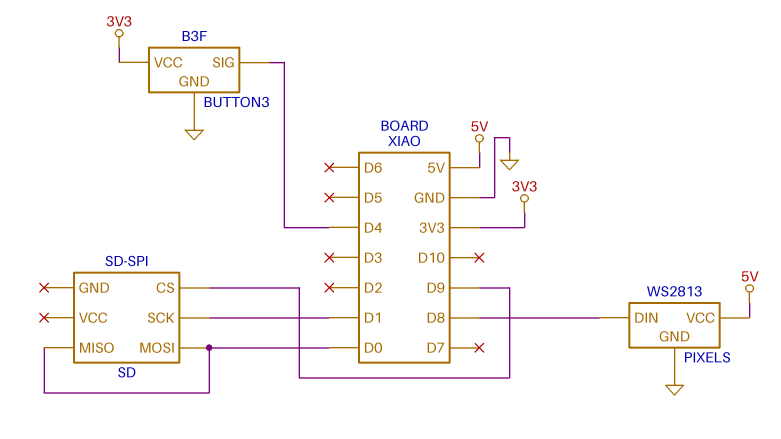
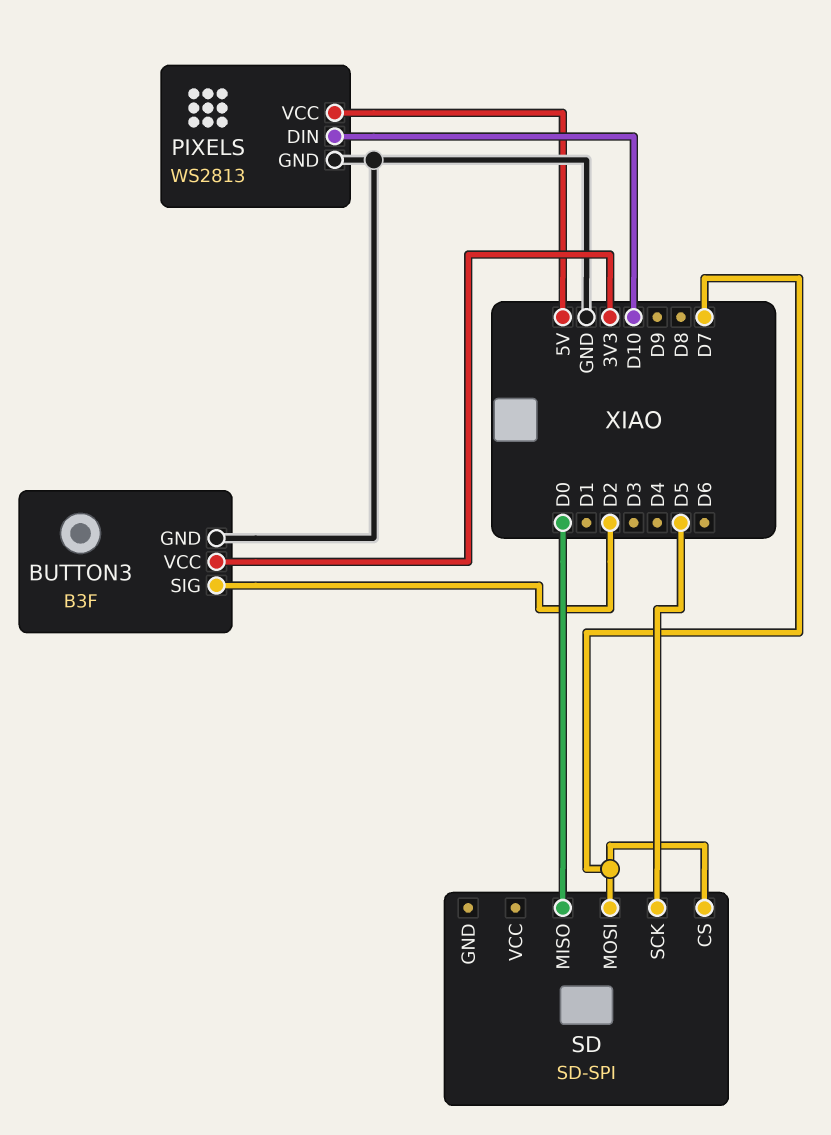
BUTTON3 pin SIG: D4 -> D2
PIXELS pin DIN: D8 -> D10
SD pin CS: D9 -> D7
SD pin MOSI: D0 -> D7
SD pin SCK: D1 -> D5

